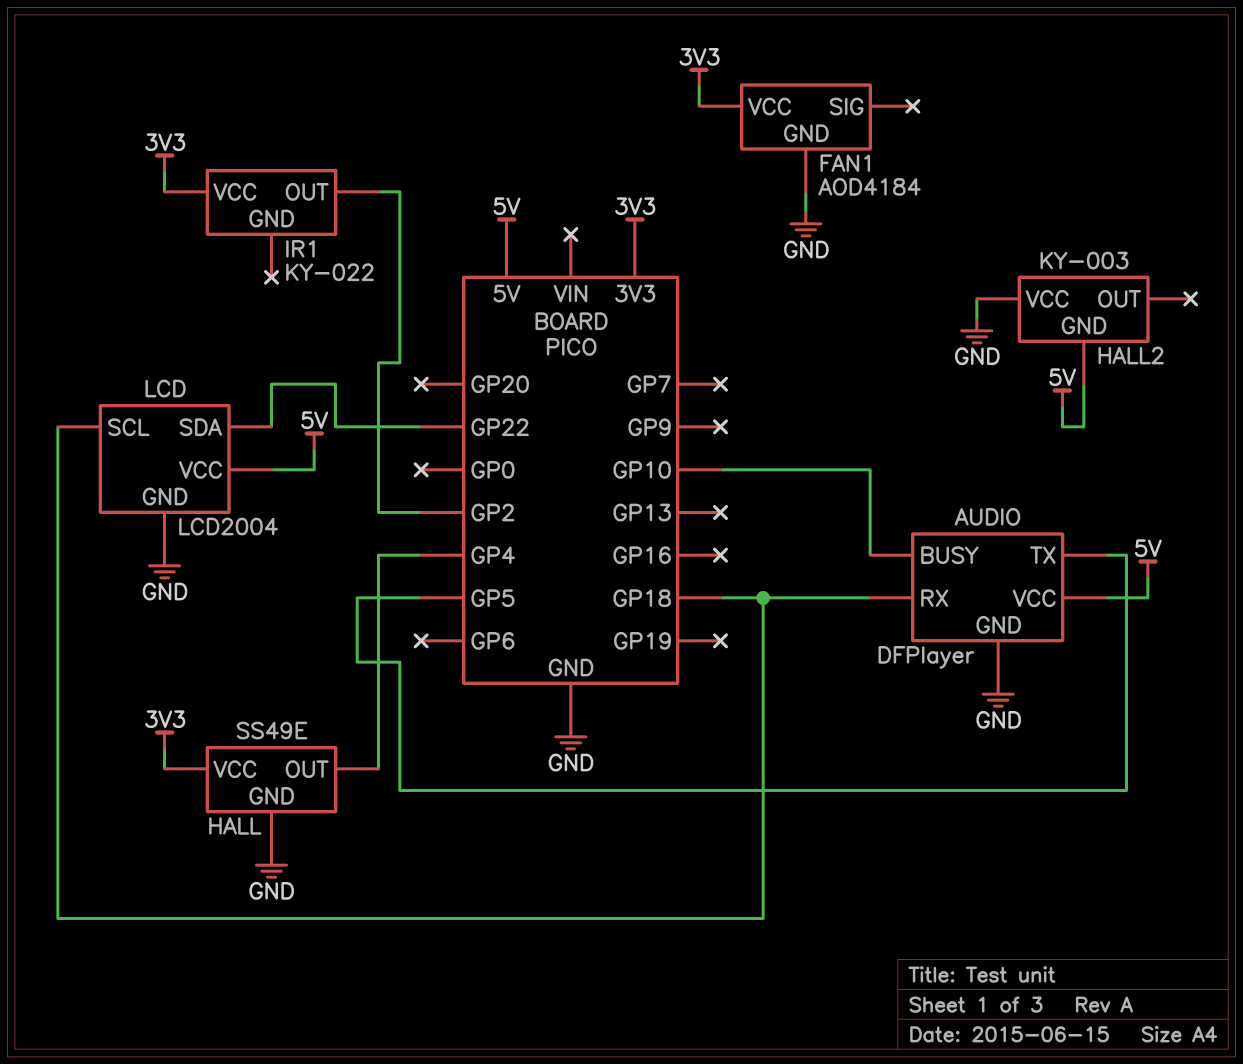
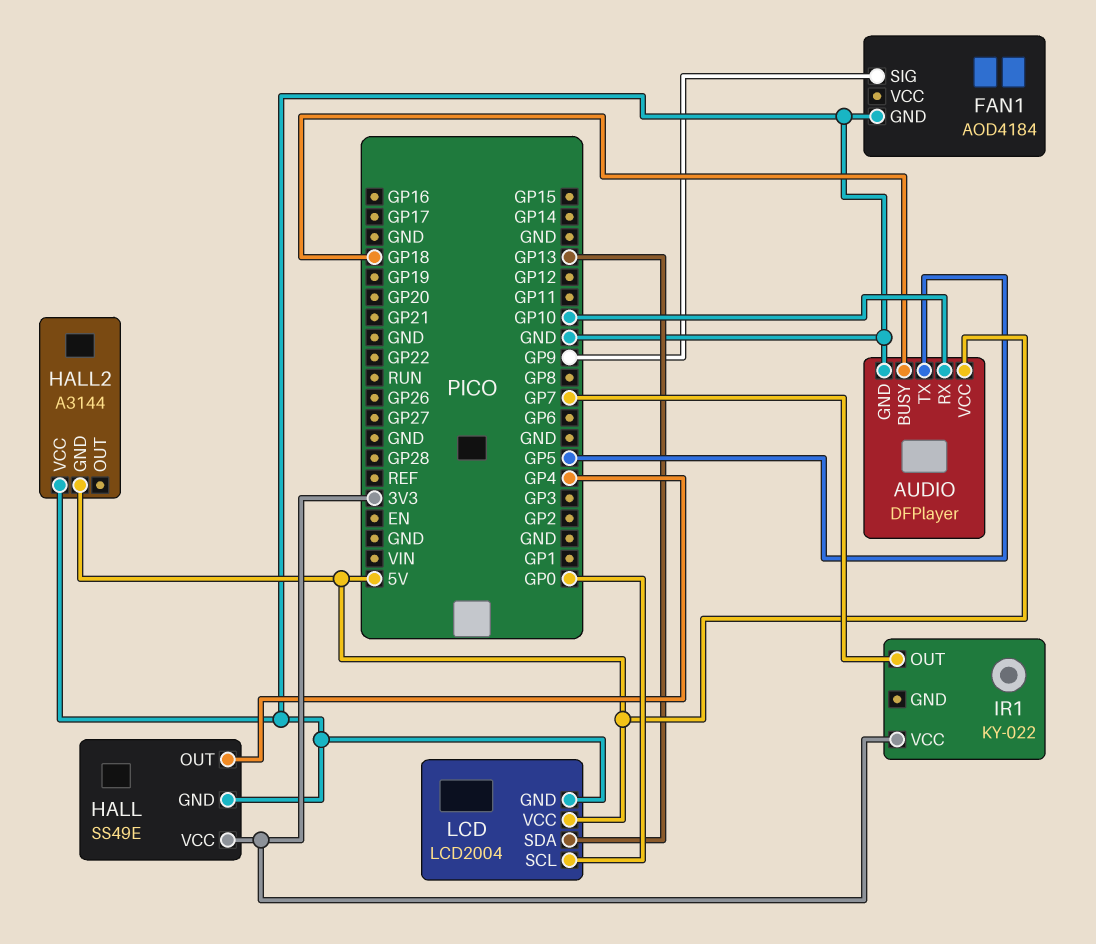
AUDIO pin BUSY: GP10 -> GP18
AUDIO pin RX: GP18 -> GP10
FAN1 pin SIG: none -> GP9
FAN1 pin VCC: 3V3 -> none
HALL2: KY-003 -> A3144
IR1 pin OUT: GP2 -> GP7
LCD pin SCL: GP18 -> GP0
LCD pin SDA: GP22 -> GP13

